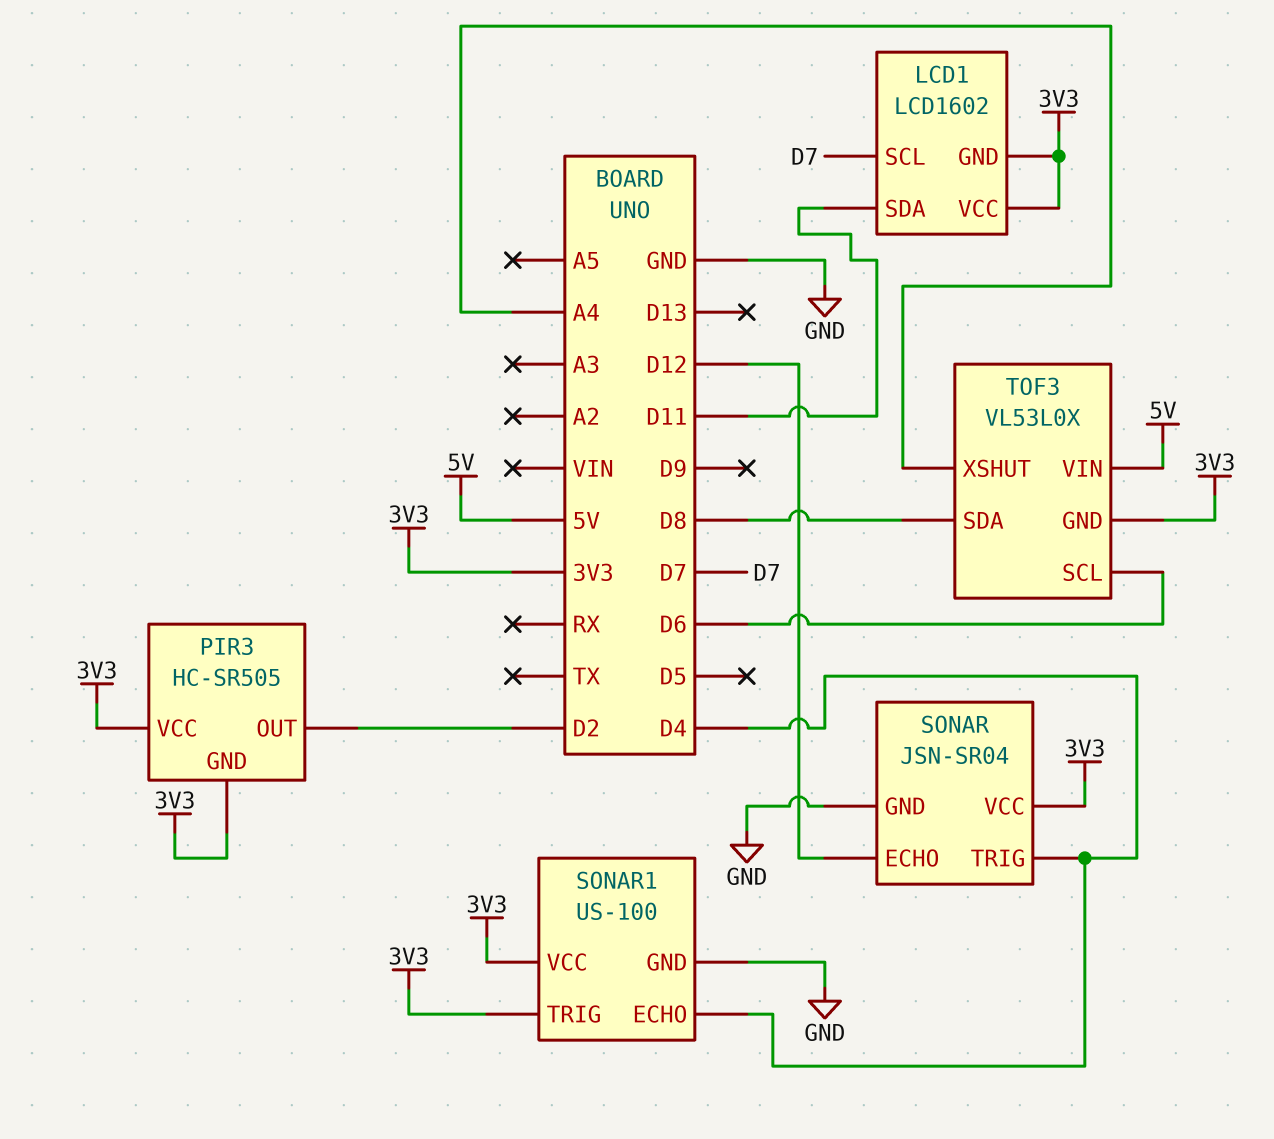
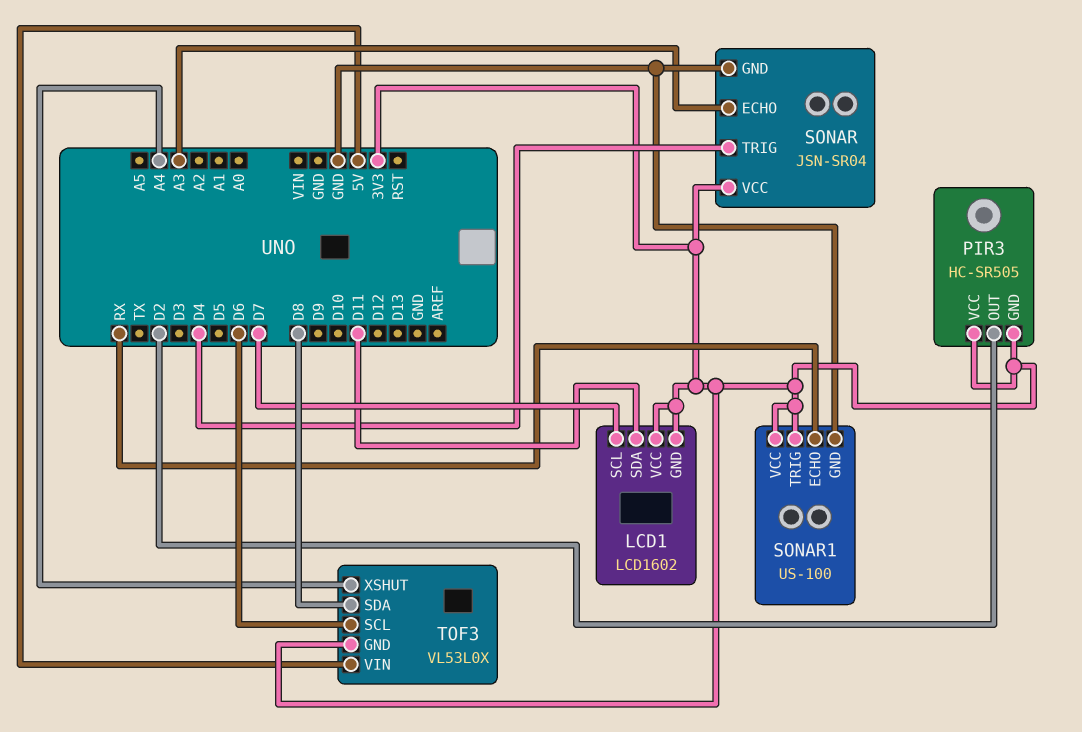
SONAR pin ECHO: D12 -> A3
SONAR1 pin ECHO: D4 -> RX

